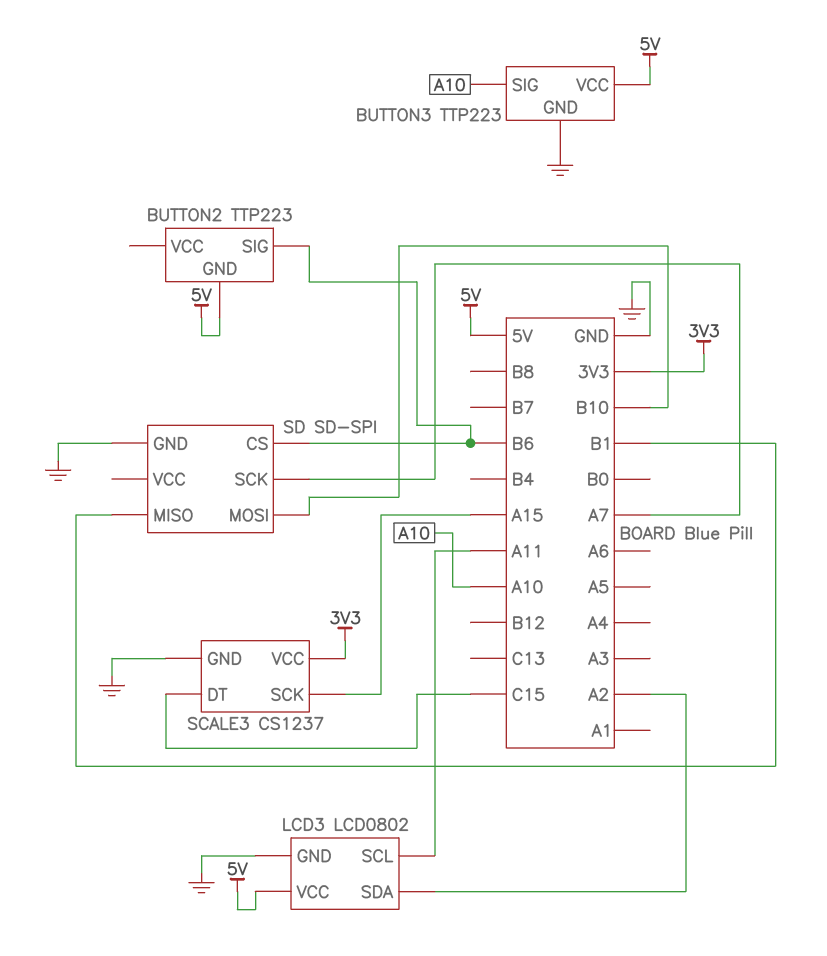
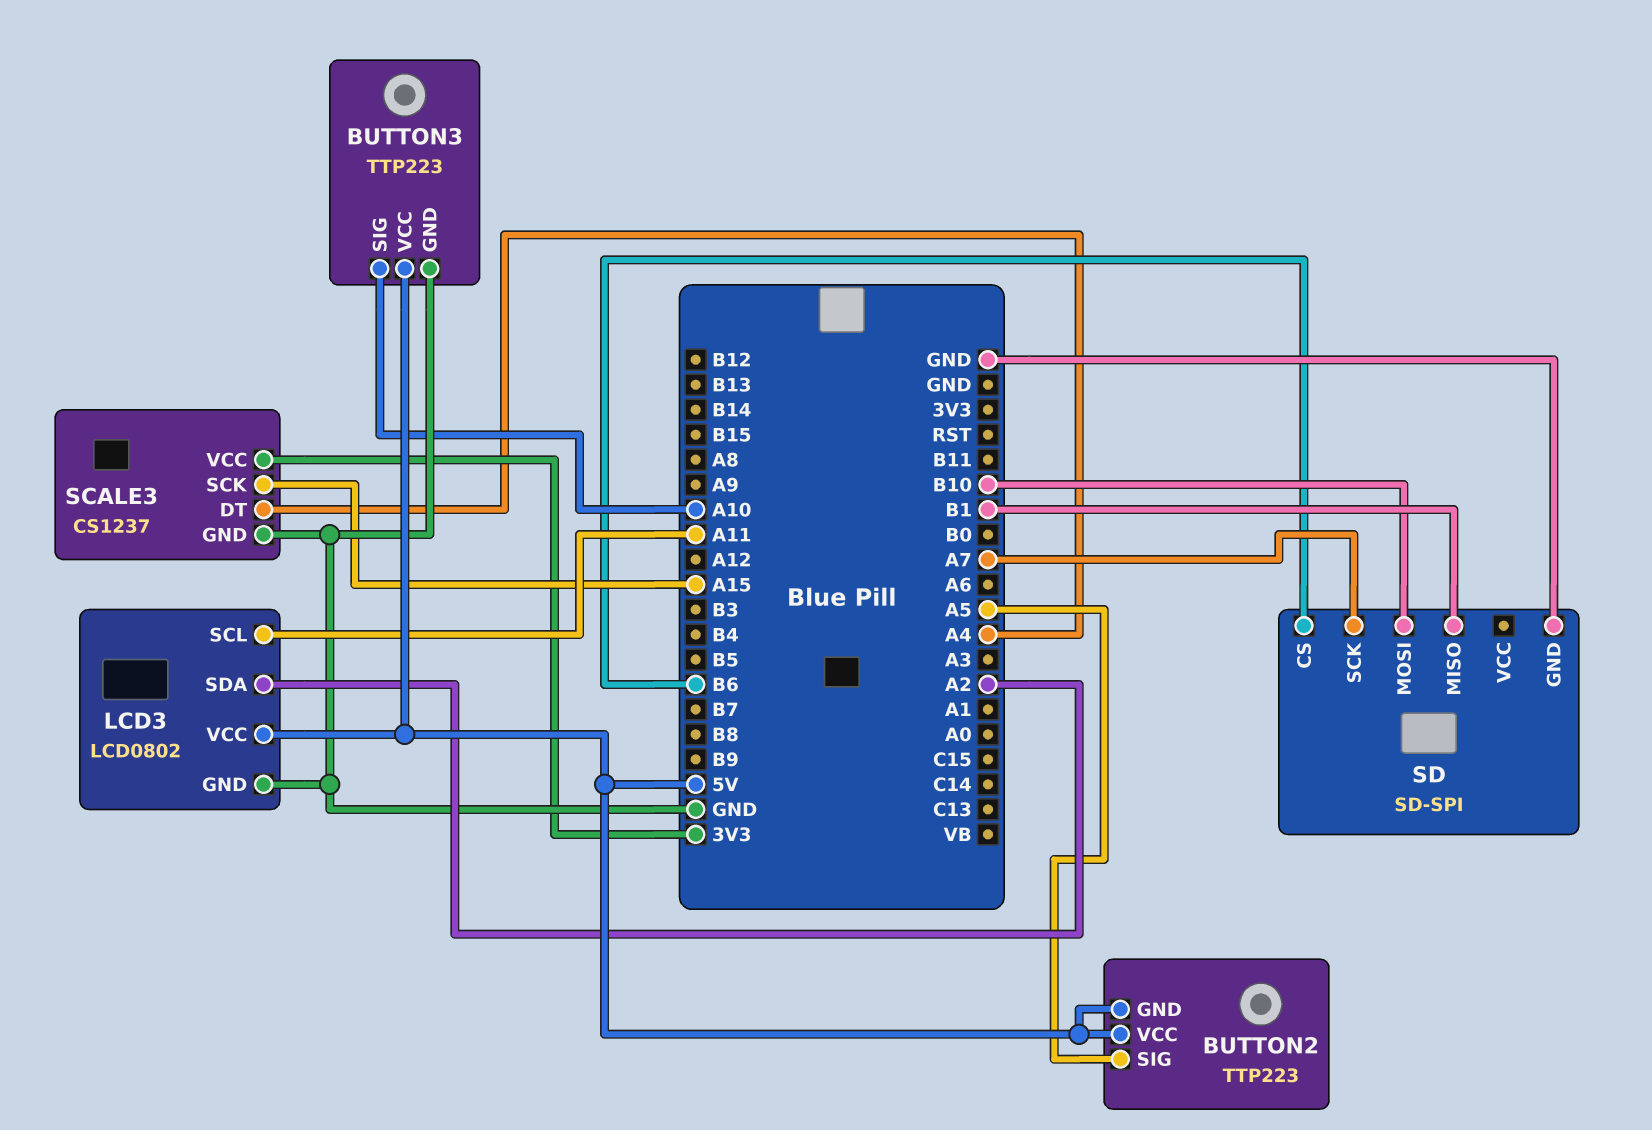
BUTTON2 pin SIG: B6 -> A5
BUTTON2 pin VCC: none -> 5V
SCALE3 pin DT: C15 -> A4

